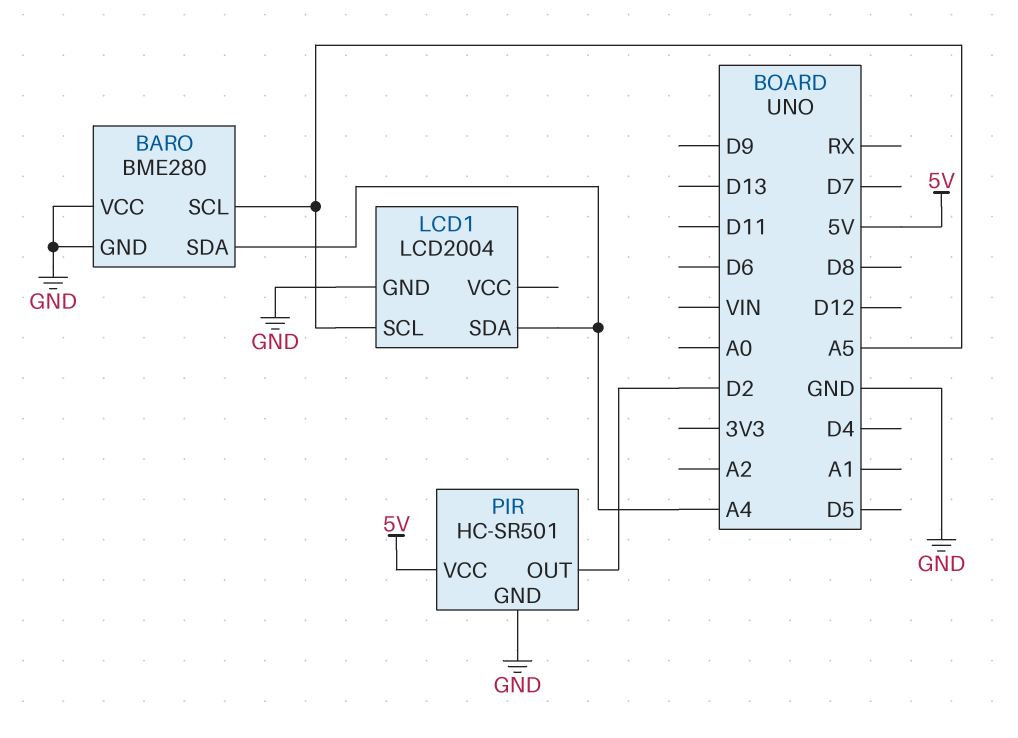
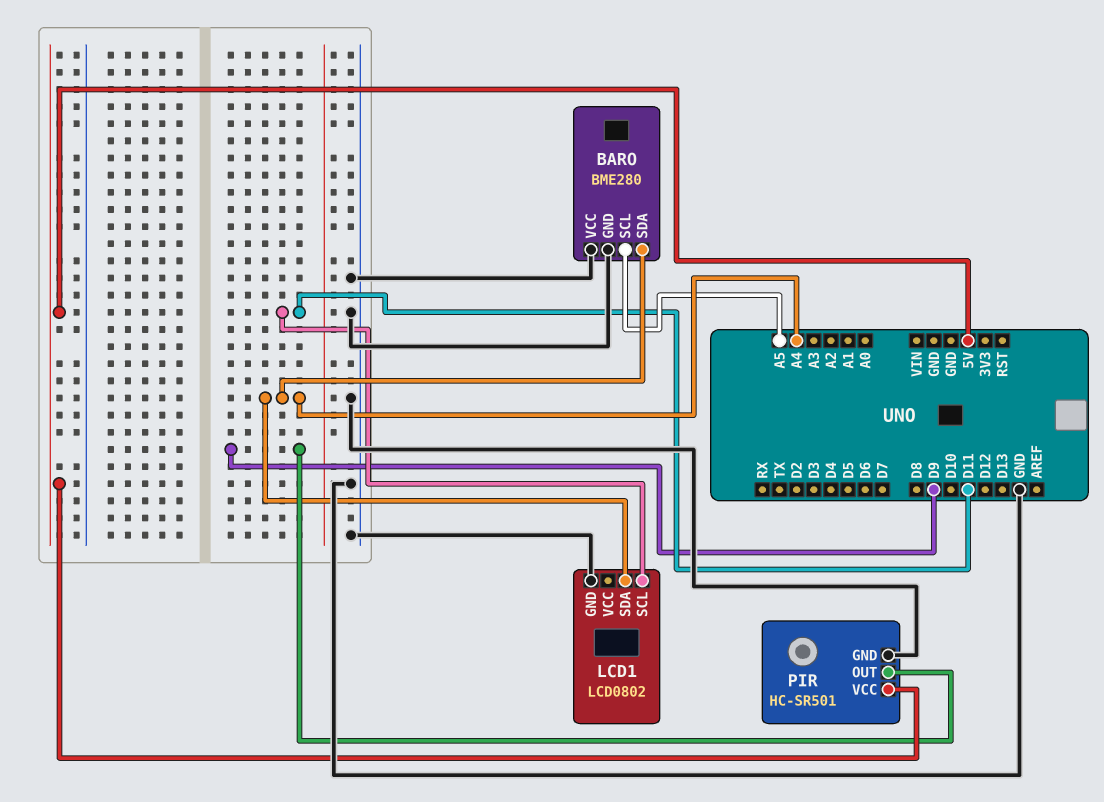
LCD1: LCD2004 -> LCD0802
LCD1 pin SCL: A5 -> D11
PIR pin OUT: D2 -> D9

